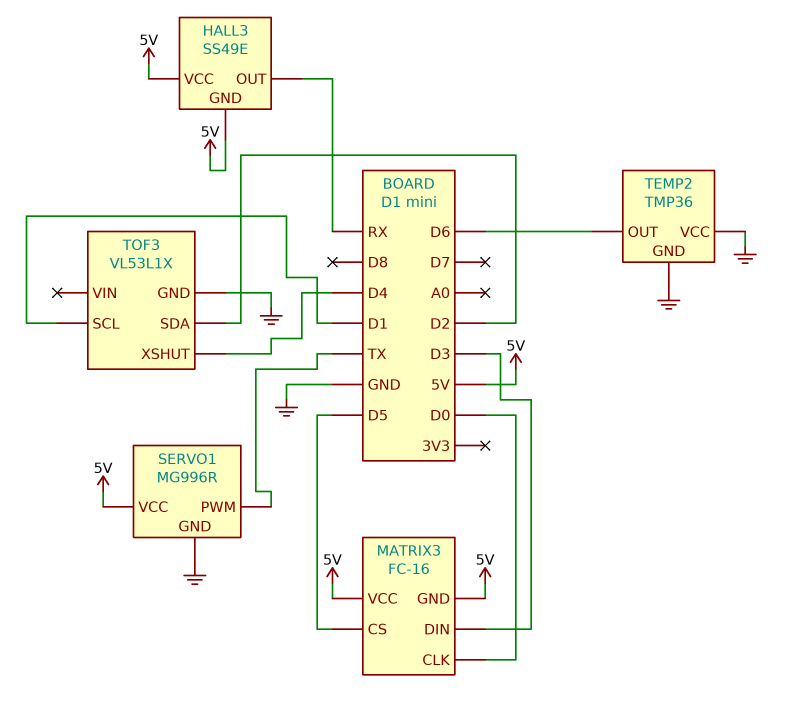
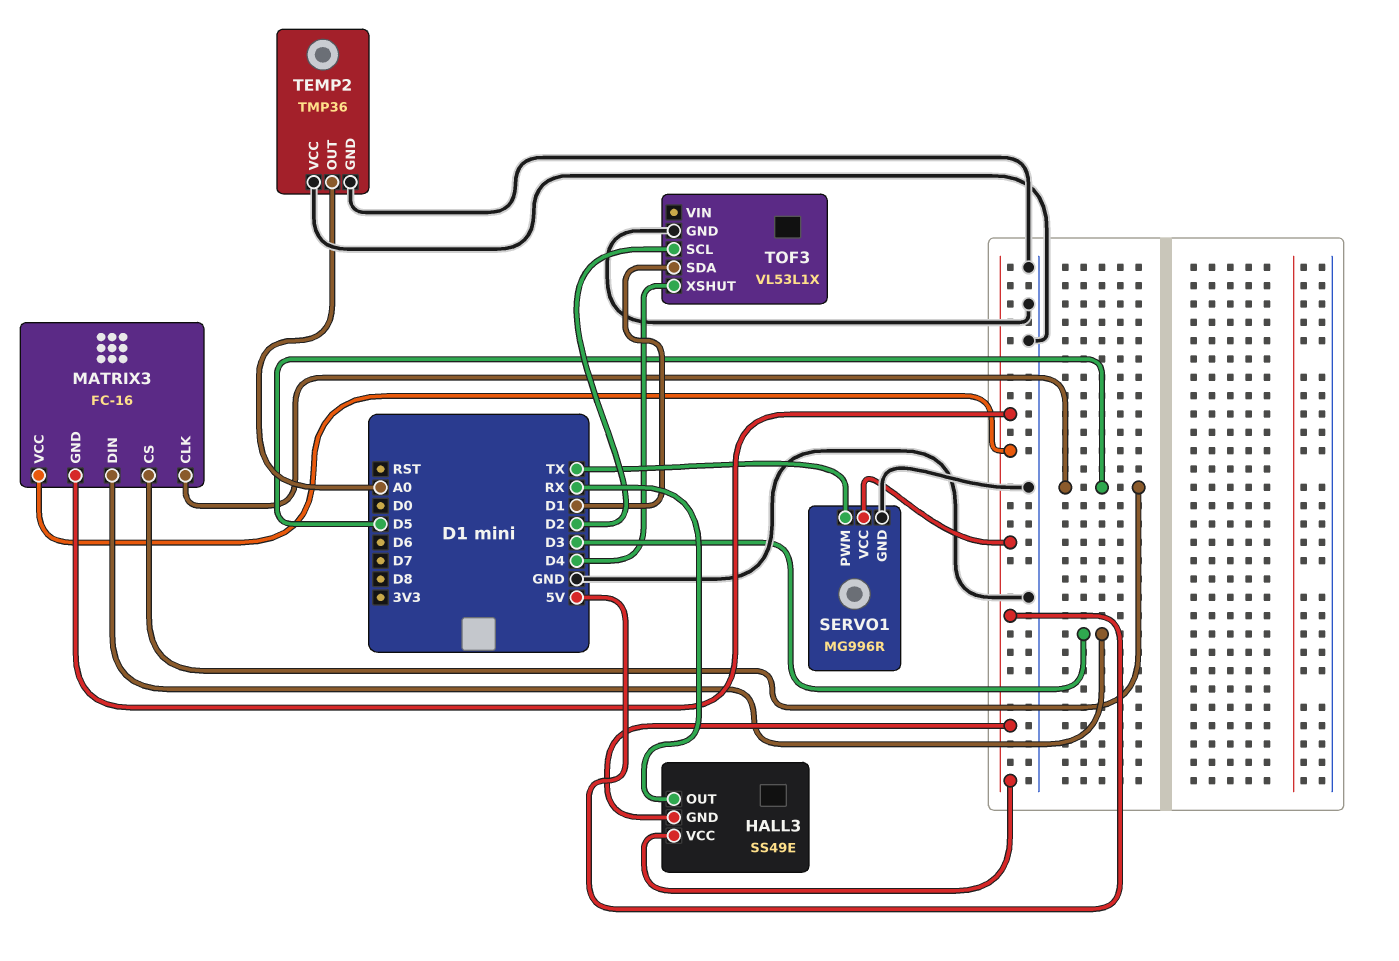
MATRIX3 pin CLK: D0 -> D5
TEMP2 pin OUT: D6 -> A0
TOF3 pin SCL: D1 -> D2
TOF3 pin SDA: D2 -> D1

